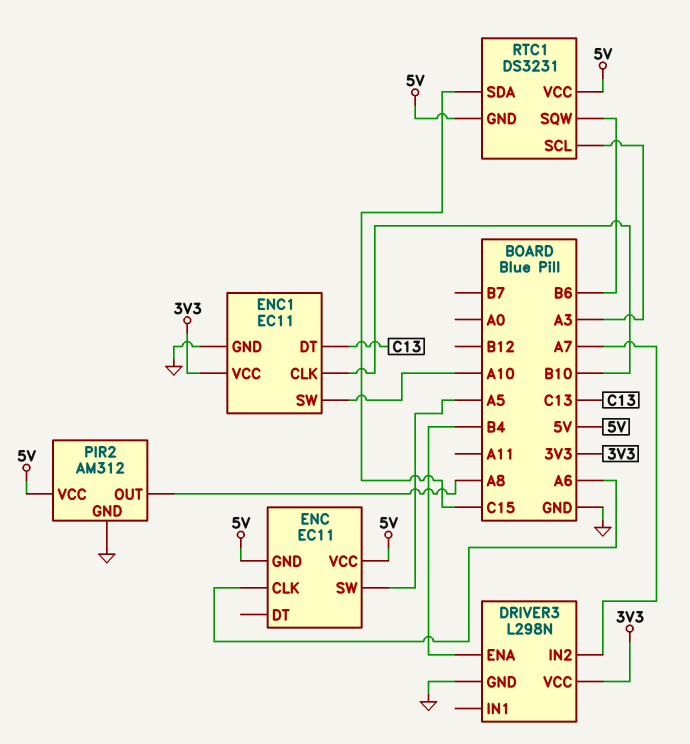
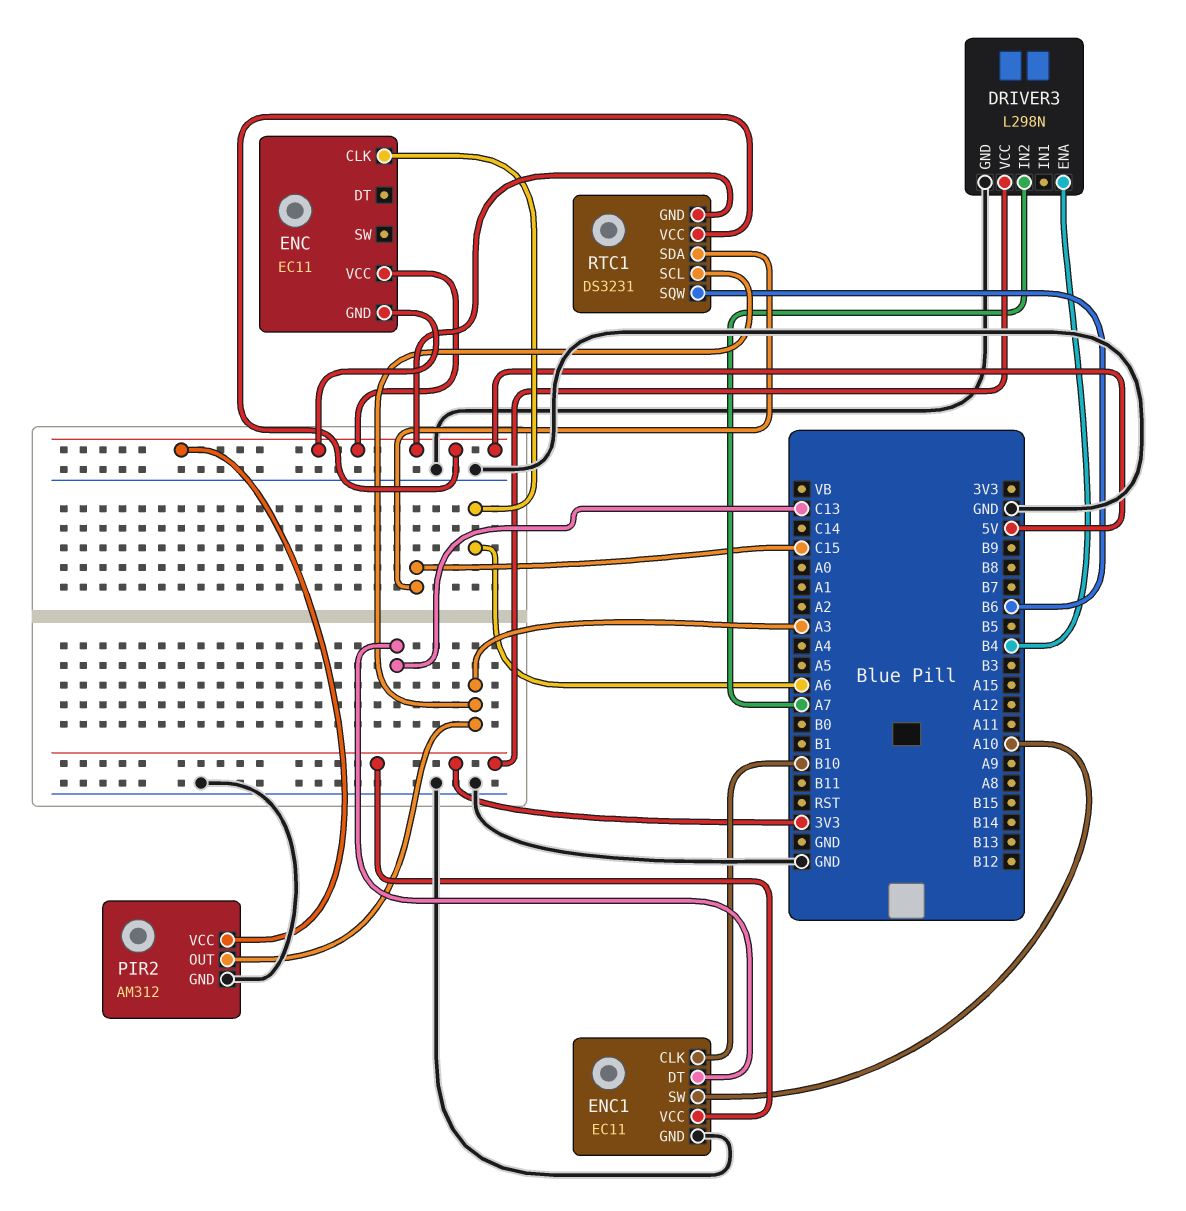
ENC pin SW: A5 -> none
PIR2 pin OUT: A8 -> A3

